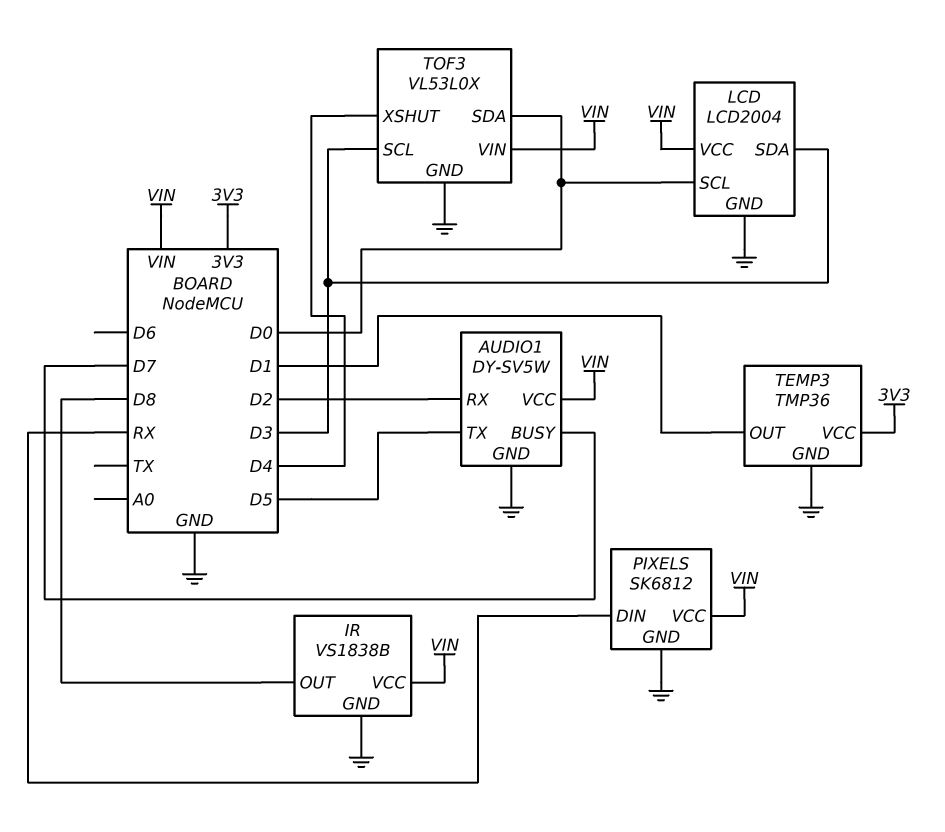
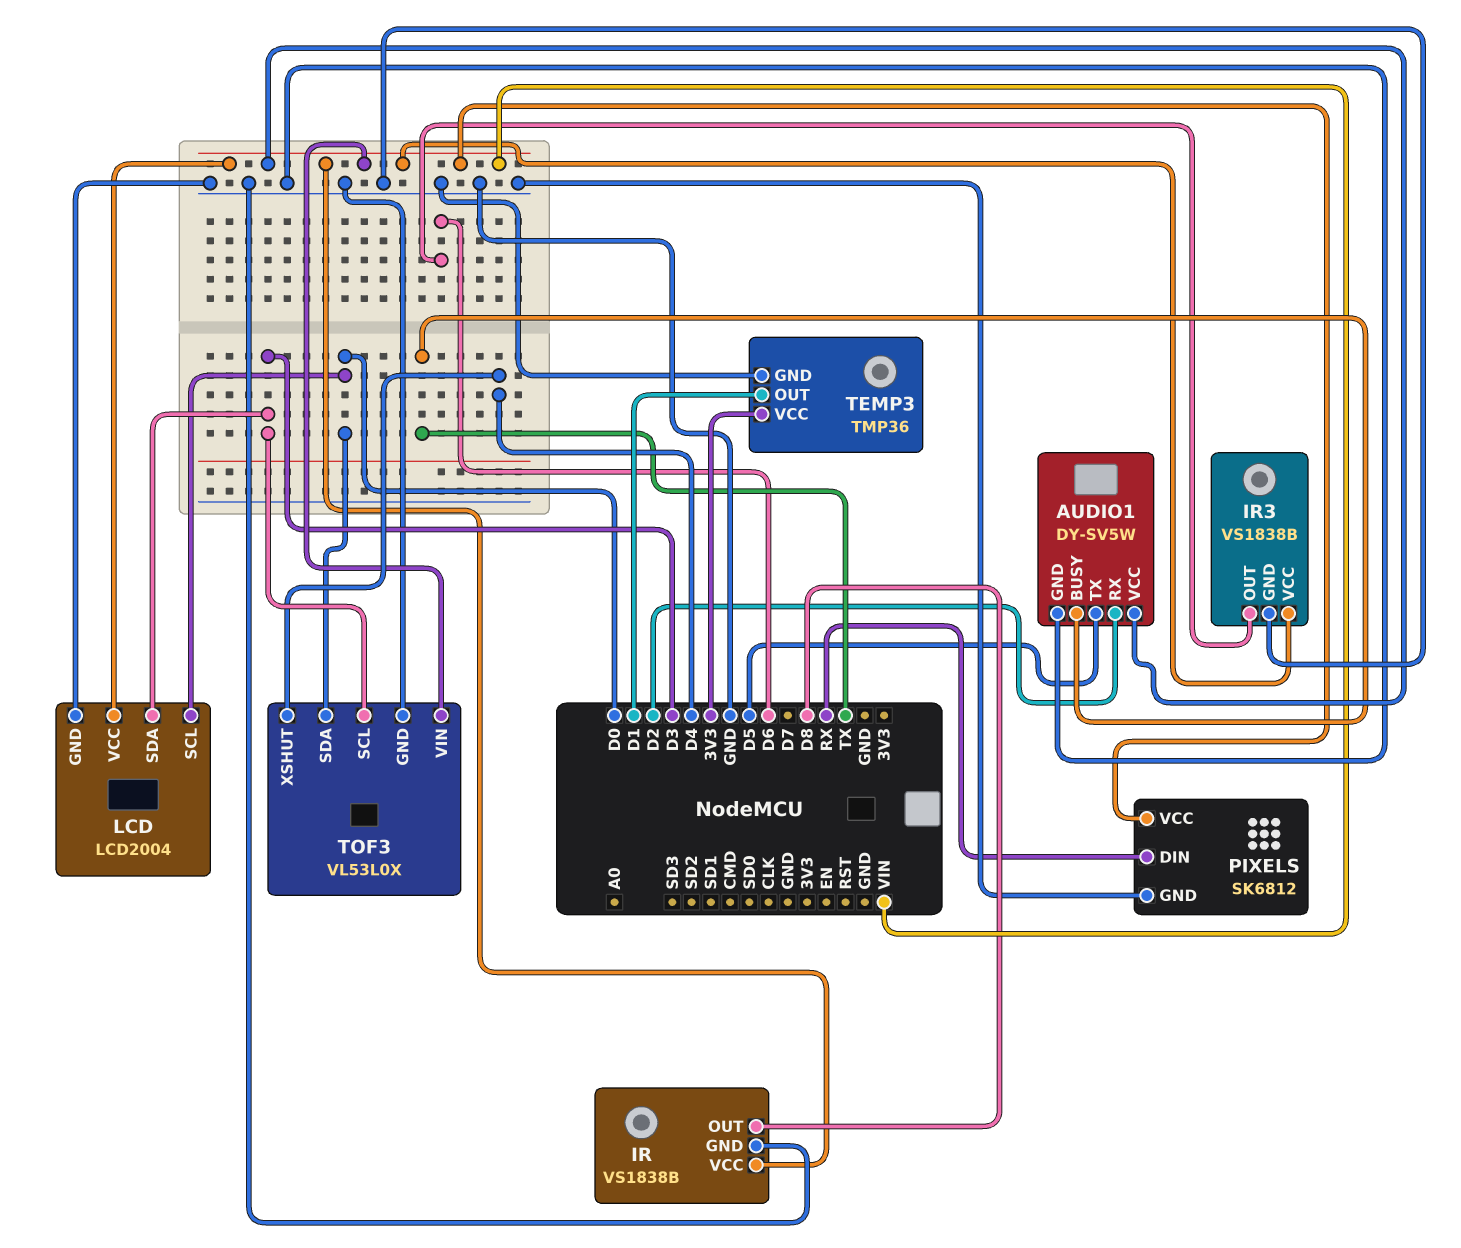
AUDIO1 pin BUSY: D7 -> TX
IR3: none -> VS1838B
IR3 pin GND: none -> GND
IR3 pin OUT: none -> D6
IR3 pin VCC: none -> VIN

